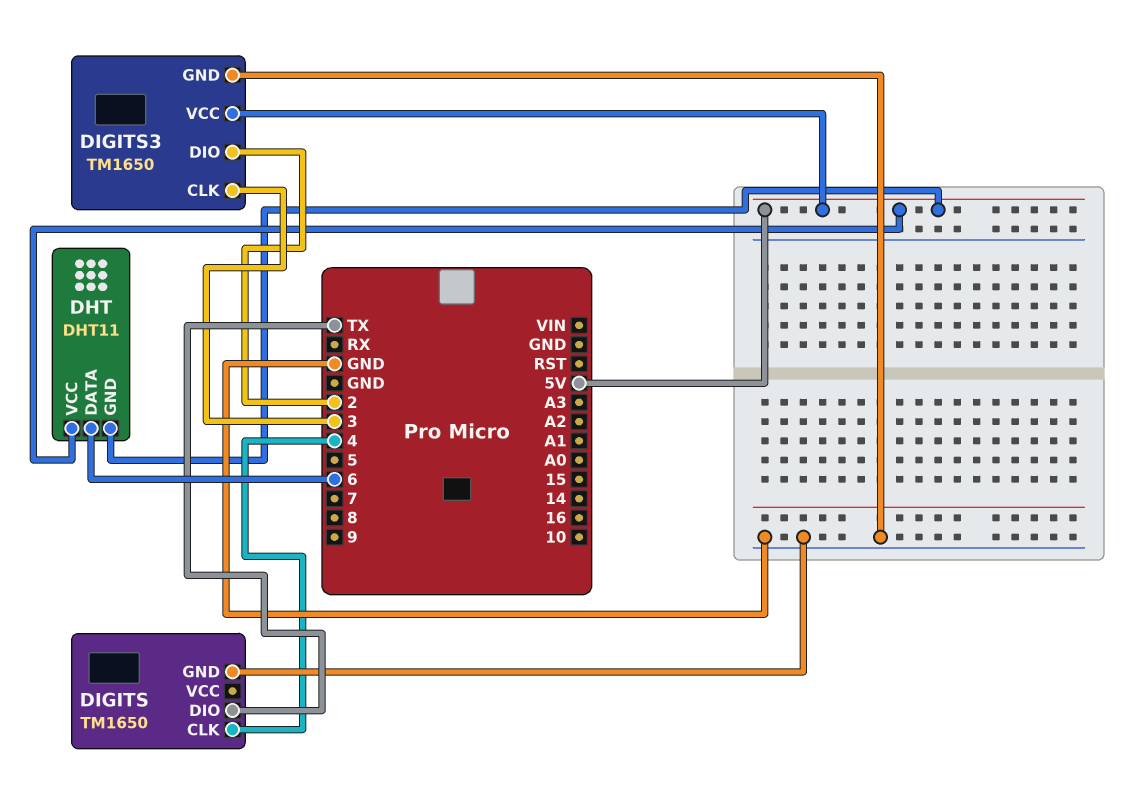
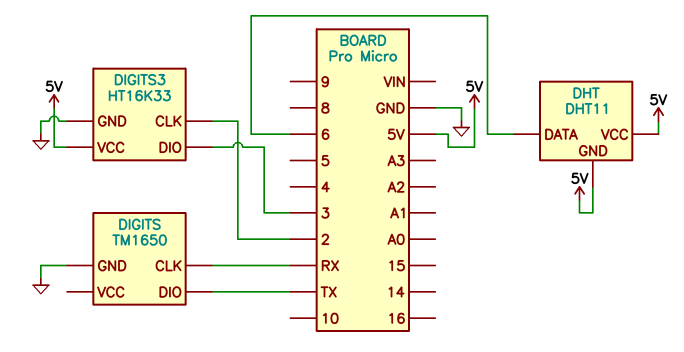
DIGITS pin CLK: 4 -> RX
DIGITS3: TM1650 -> HT16K33
DIGITS3 pin CLK: 3 -> 2
DIGITS3 pin DIO: 2 -> 3

